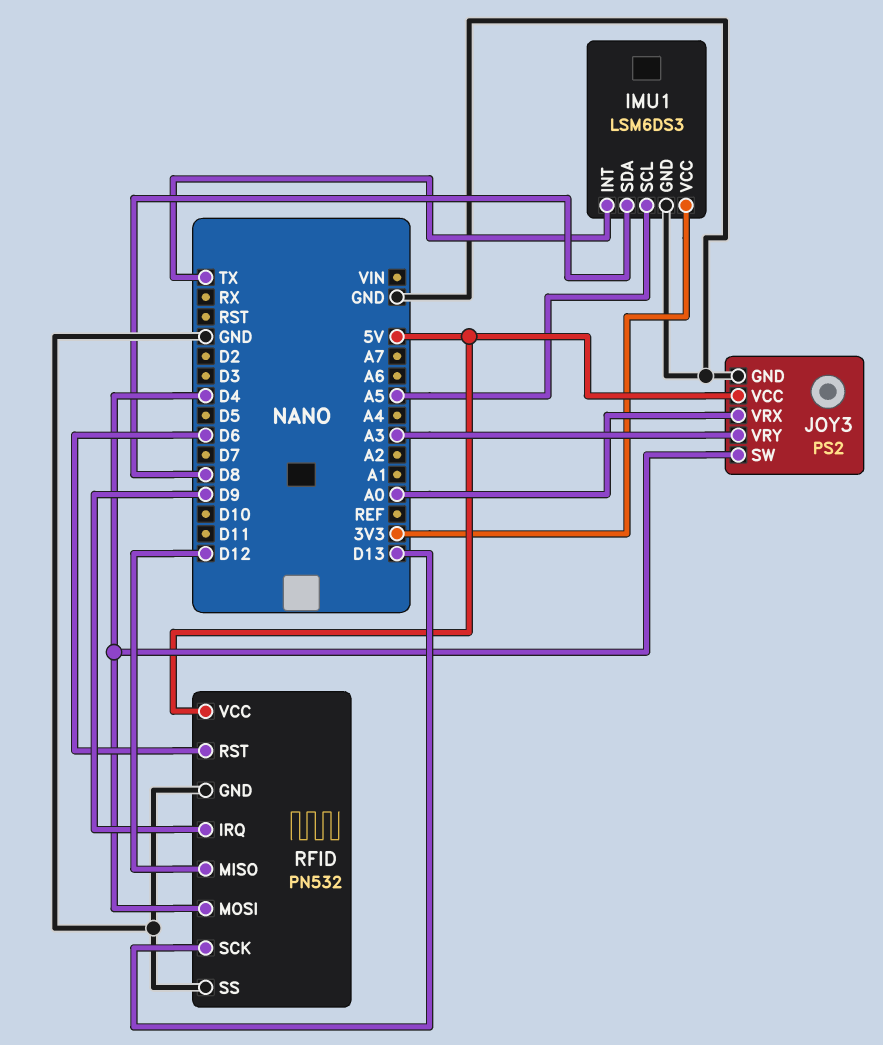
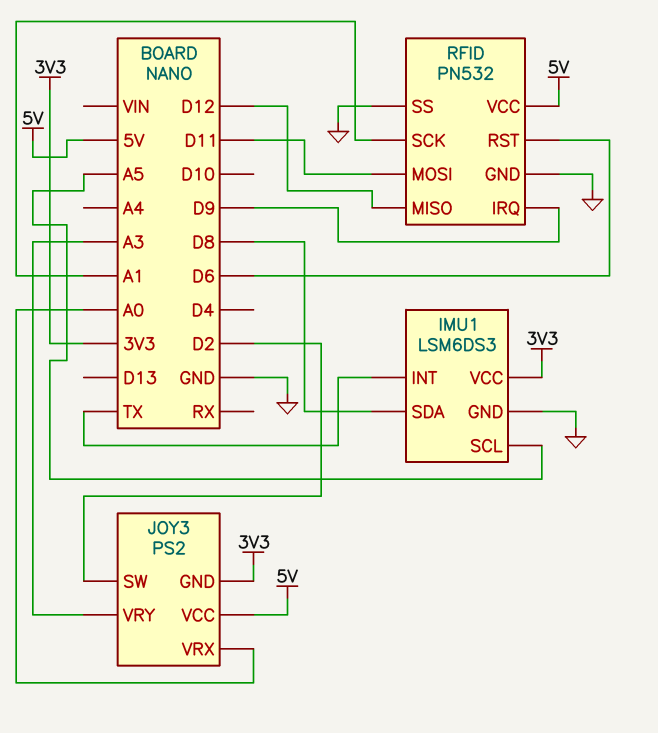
JOY3 pin GND: GND -> 3V3
JOY3 pin SW: D4 -> D2
RFID pin MOSI: D4 -> D11
RFID pin SCK: D13 -> A1

